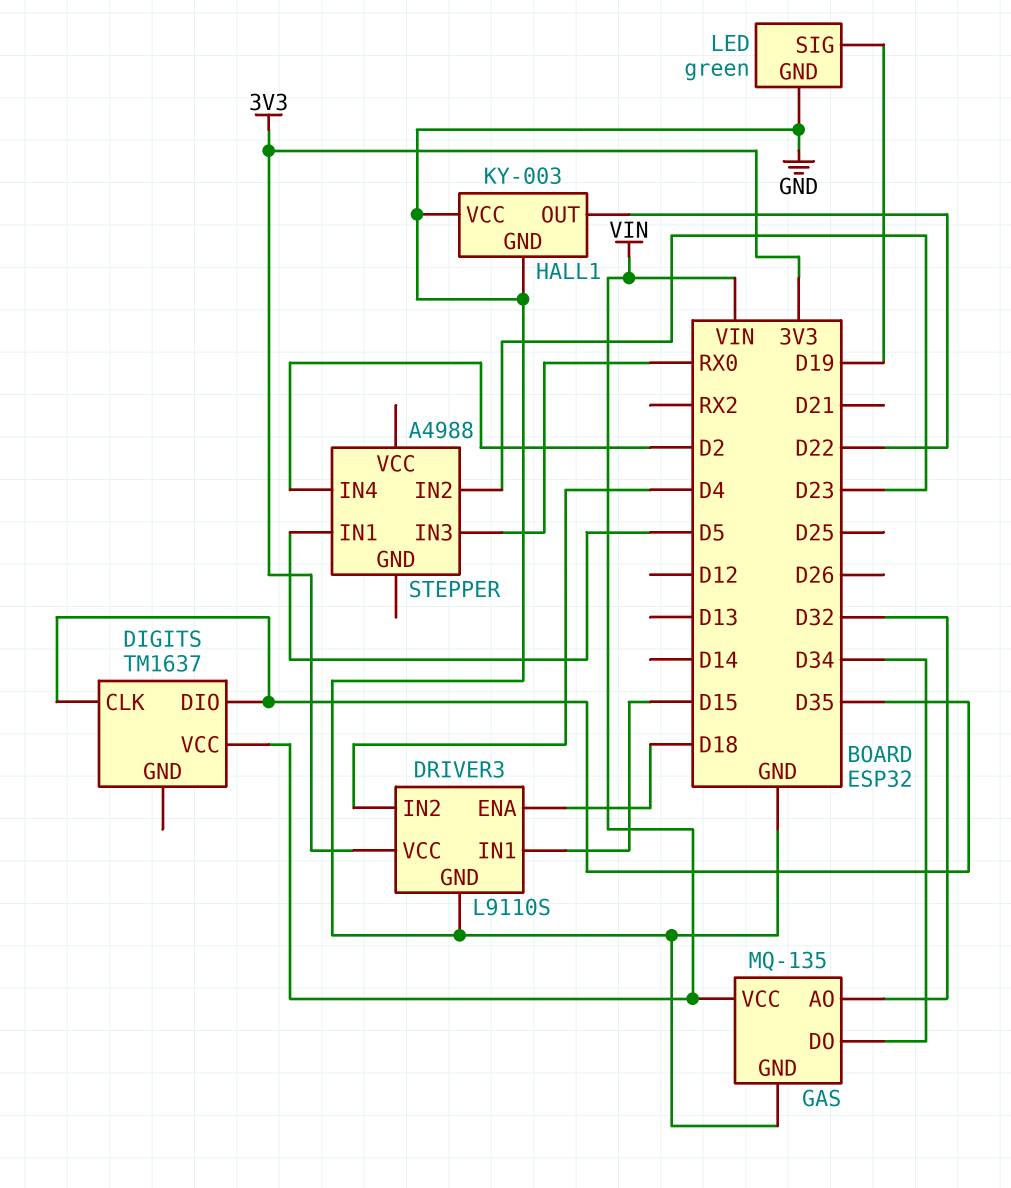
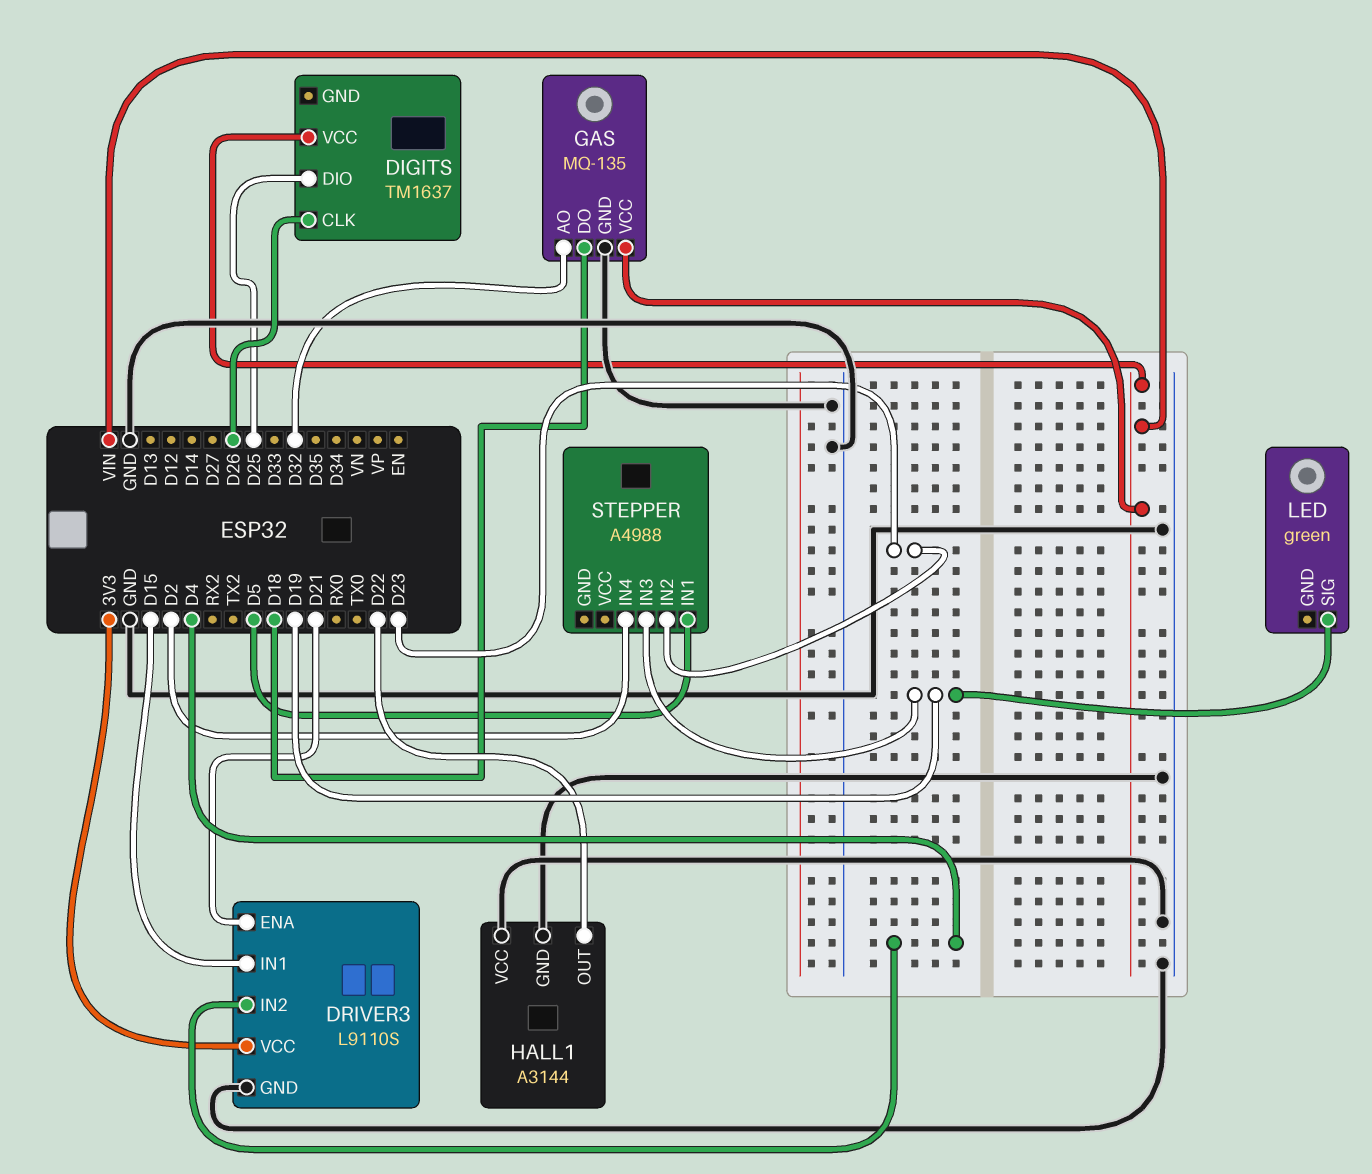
DIGITS pin CLK: D35 -> D26
DIGITS pin DIO: D35 -> D25
DRIVER3 pin ENA: D18 -> D21
GAS pin DO: D34 -> D18
HALL1: KY-003 -> A3144
LED pin GND: GND -> none
STEPPER pin IN3: RX0 -> D19

